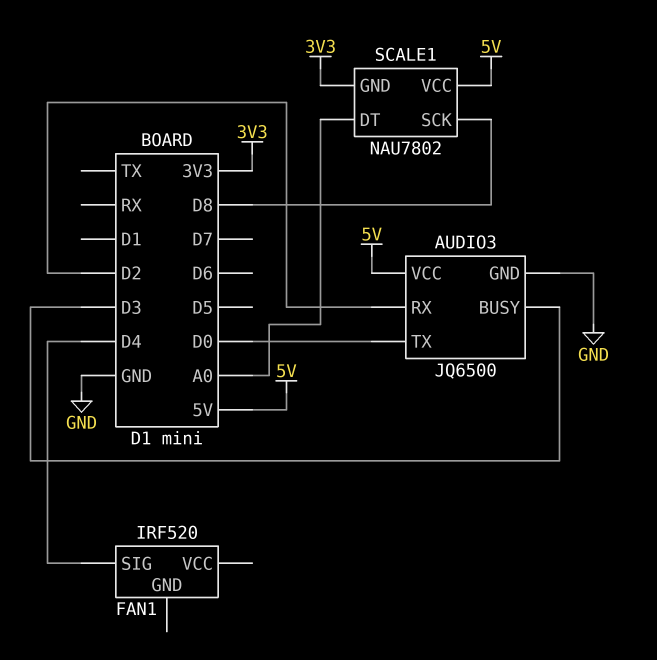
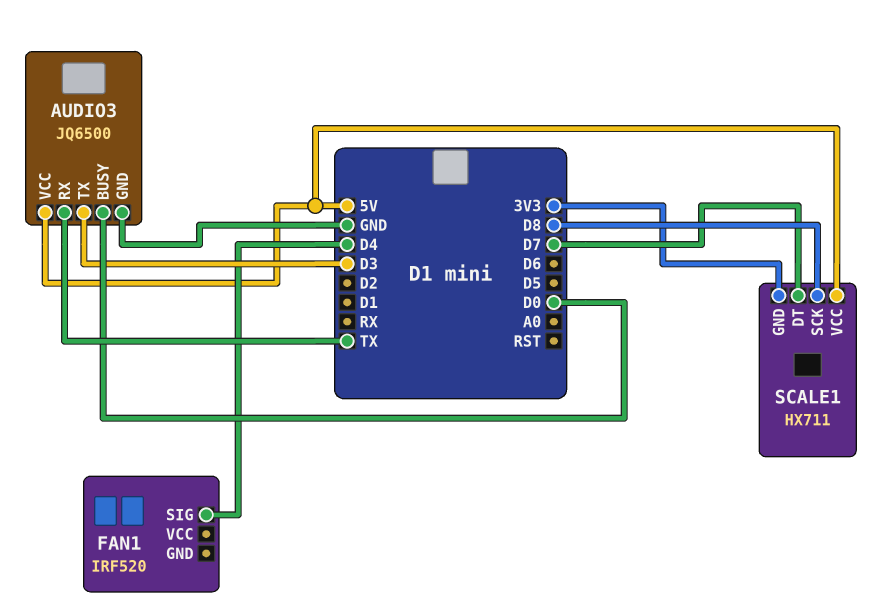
AUDIO3 pin BUSY: D3 -> D0
AUDIO3 pin RX: D2 -> TX
AUDIO3 pin TX: D0 -> D3
SCALE1: NAU7802 -> HX711
SCALE1 pin DT: A0 -> D7

